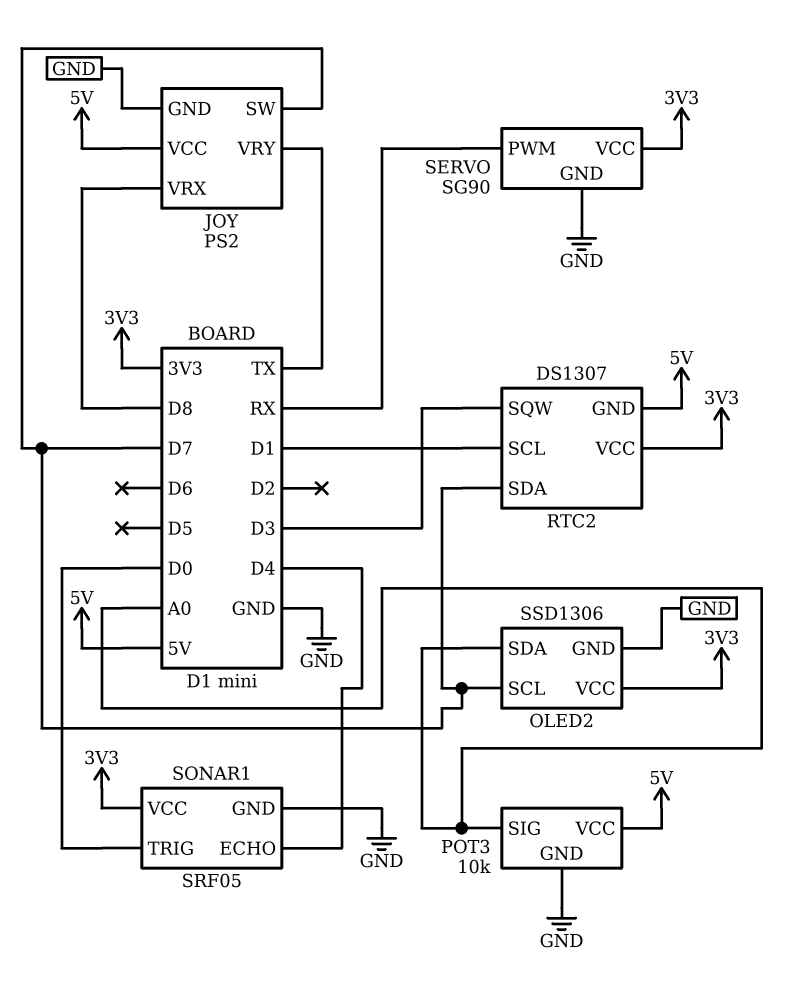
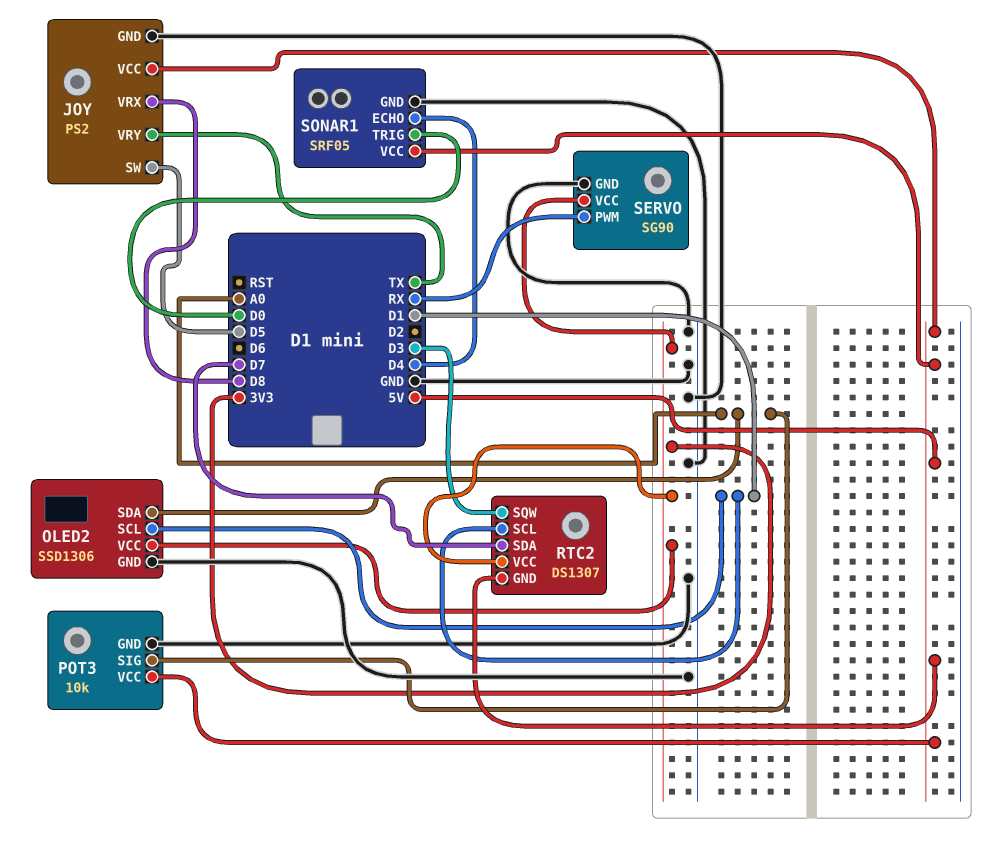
JOY pin SW: D7 -> D5
OLED2 pin SCL: D7 -> D1
SONAR1 pin VCC: 3V3 -> 5V

